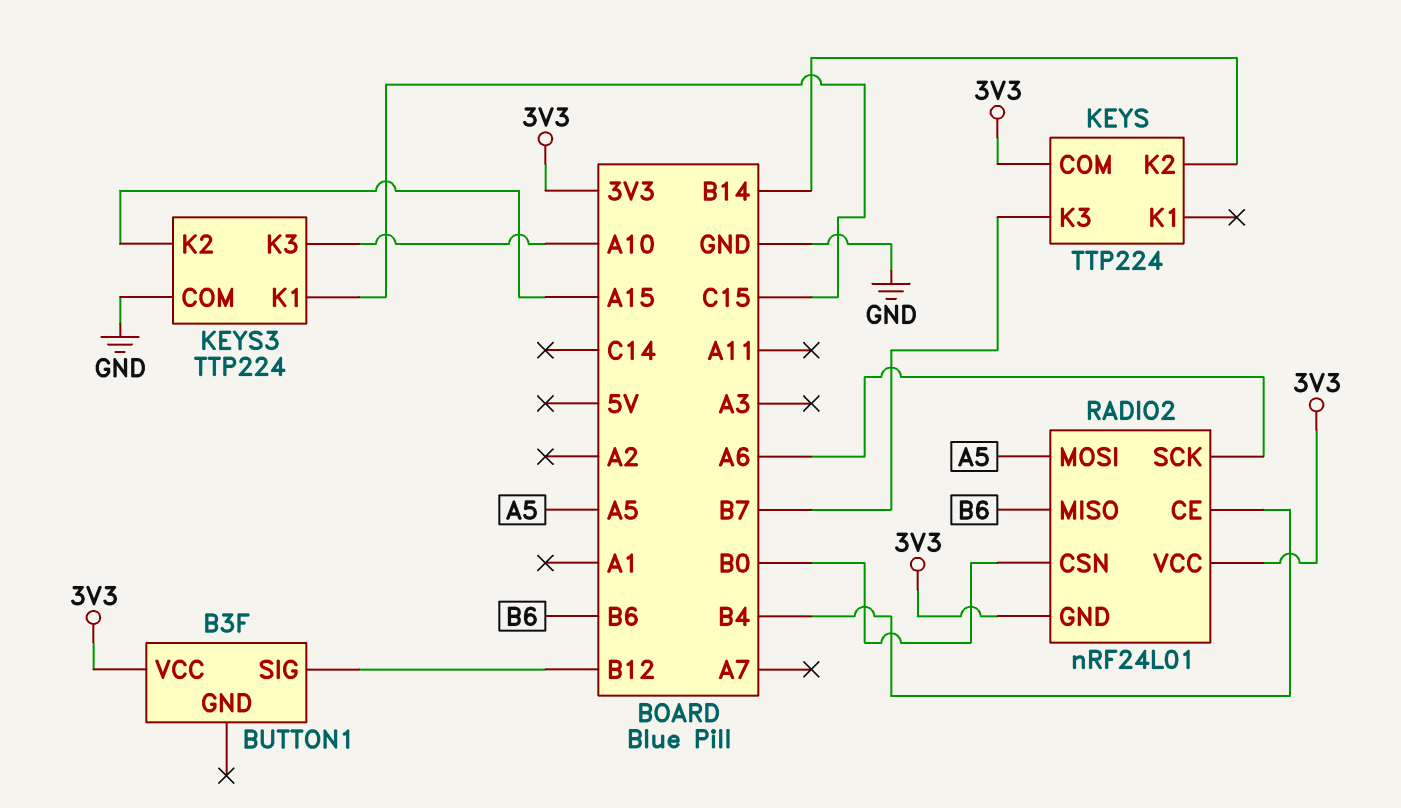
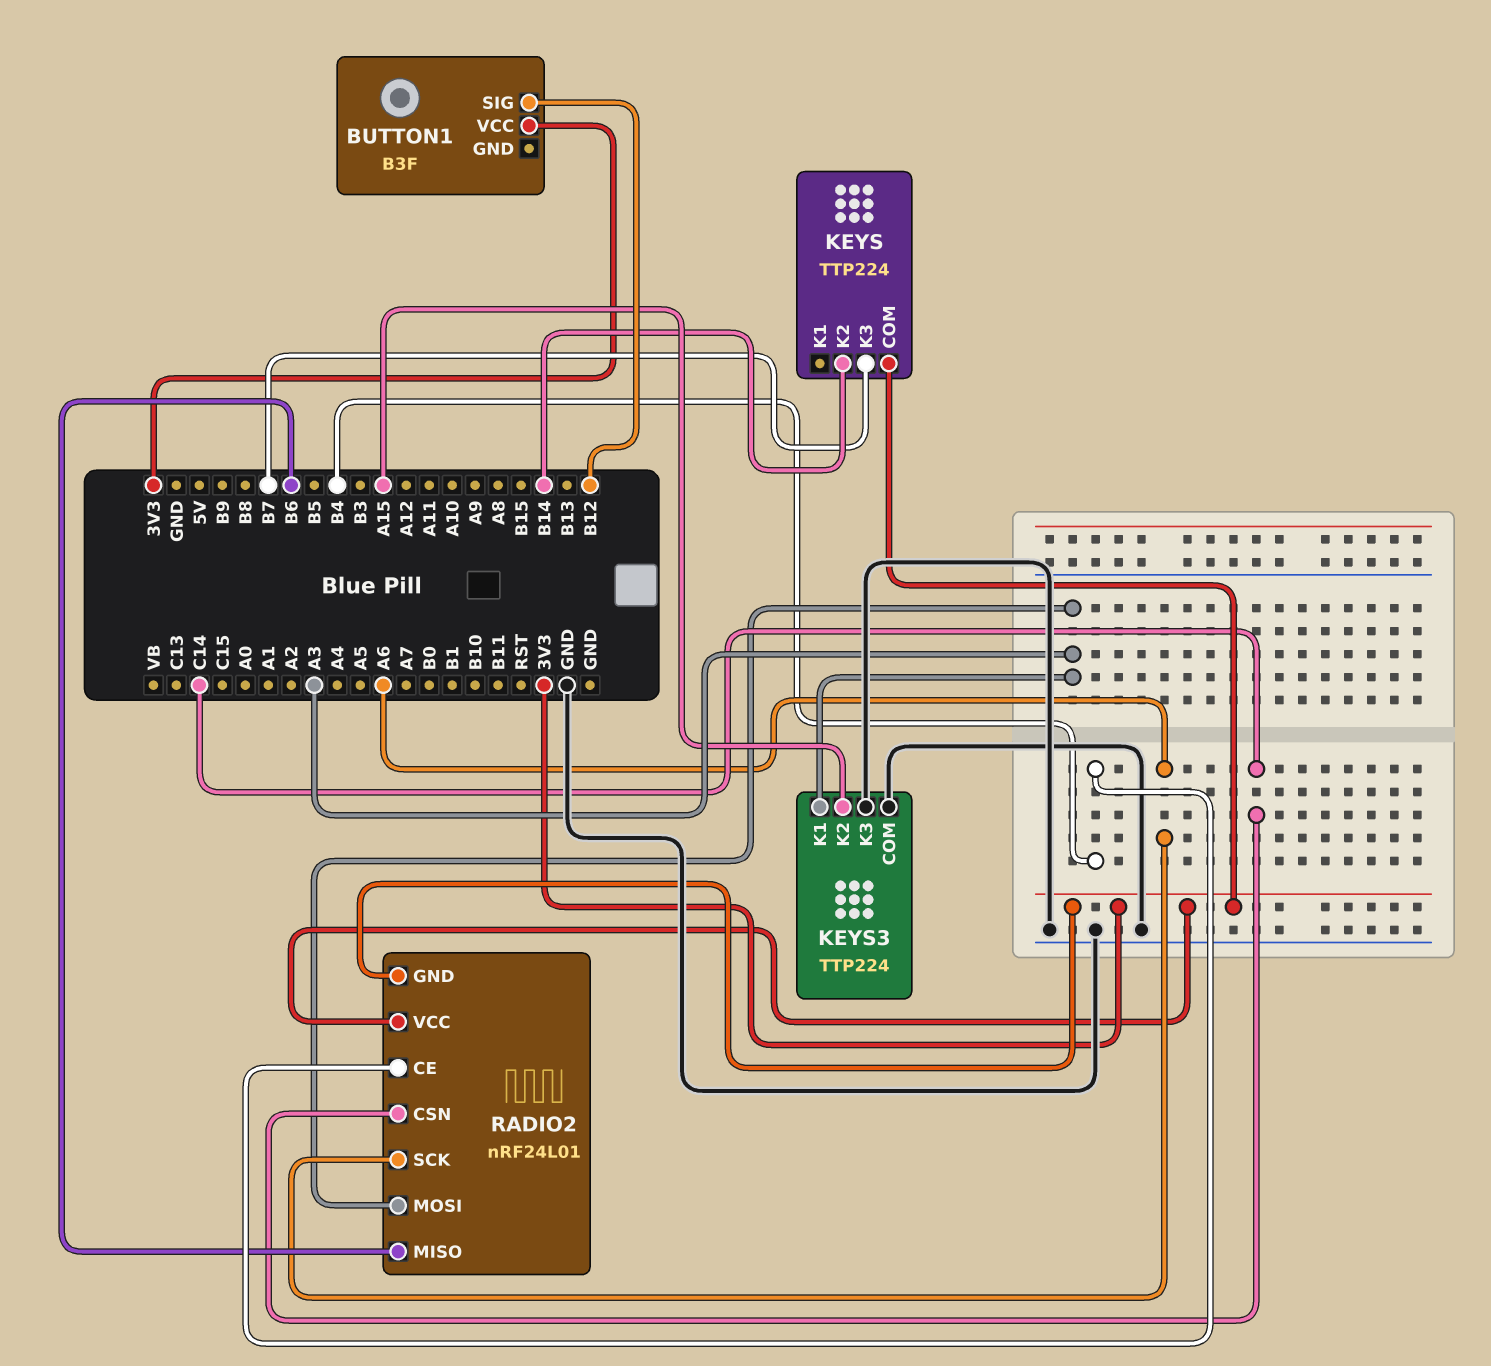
KEYS3 pin K1: C15 -> A3
KEYS3 pin K3: A10 -> GND
RADIO2 pin CSN: B0 -> C14
RADIO2 pin MOSI: A5 -> A3

